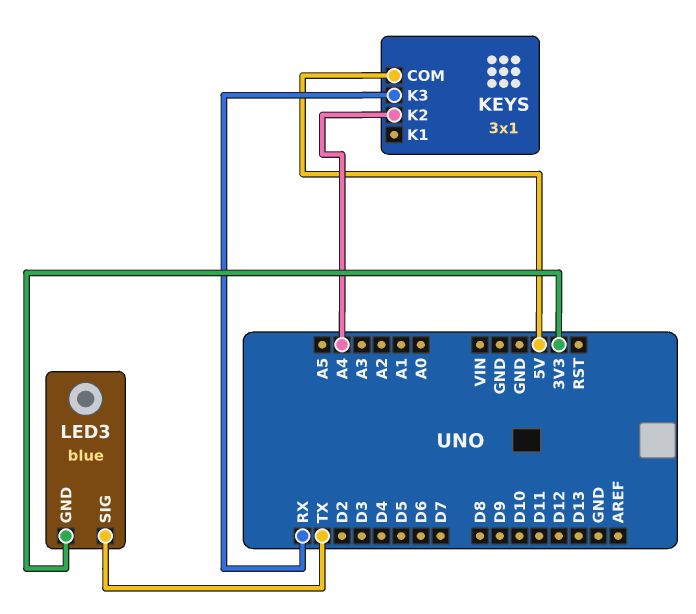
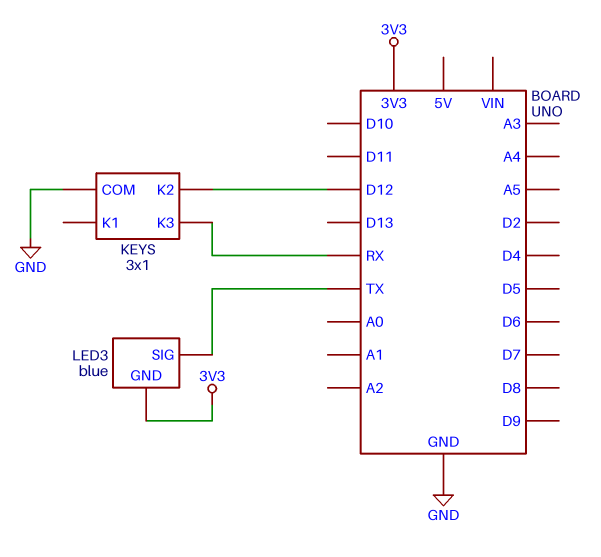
KEYS pin COM: 5V -> GND
KEYS pin K2: A4 -> D12

